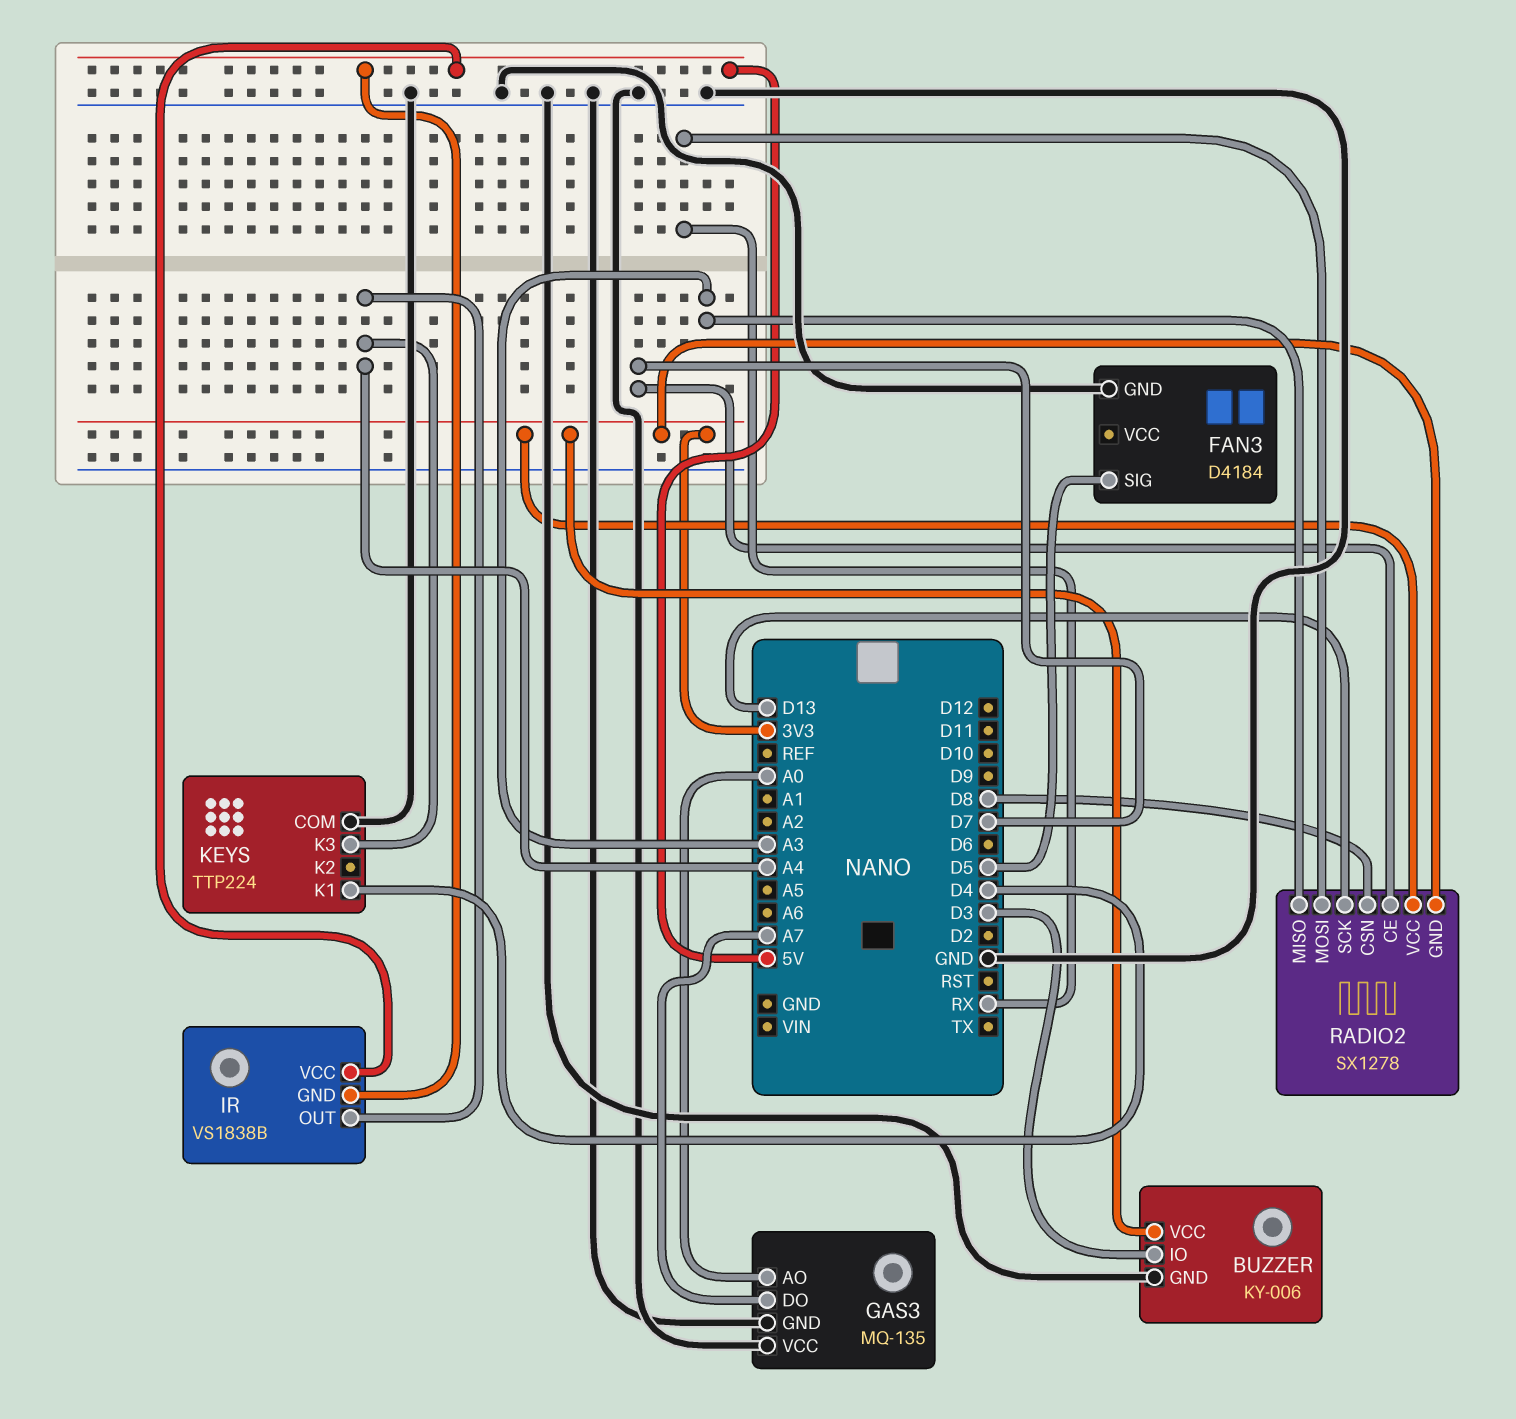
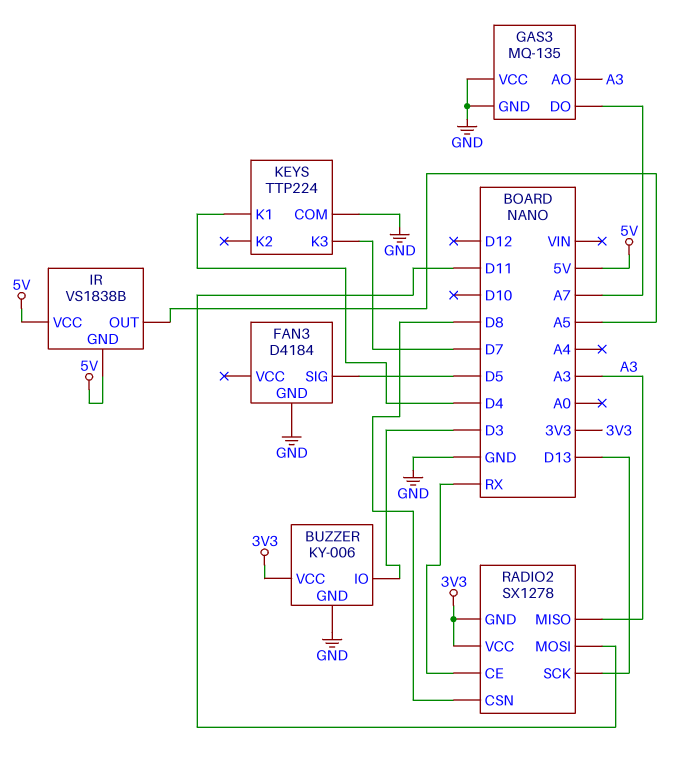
GAS3 pin AO: A0 -> A3
IR pin OUT: A4 -> A5
KEYS pin K3: A4 -> D7
RADIO2 pin CE: D7 -> RX
RADIO2 pin MOSI: RX -> D11

